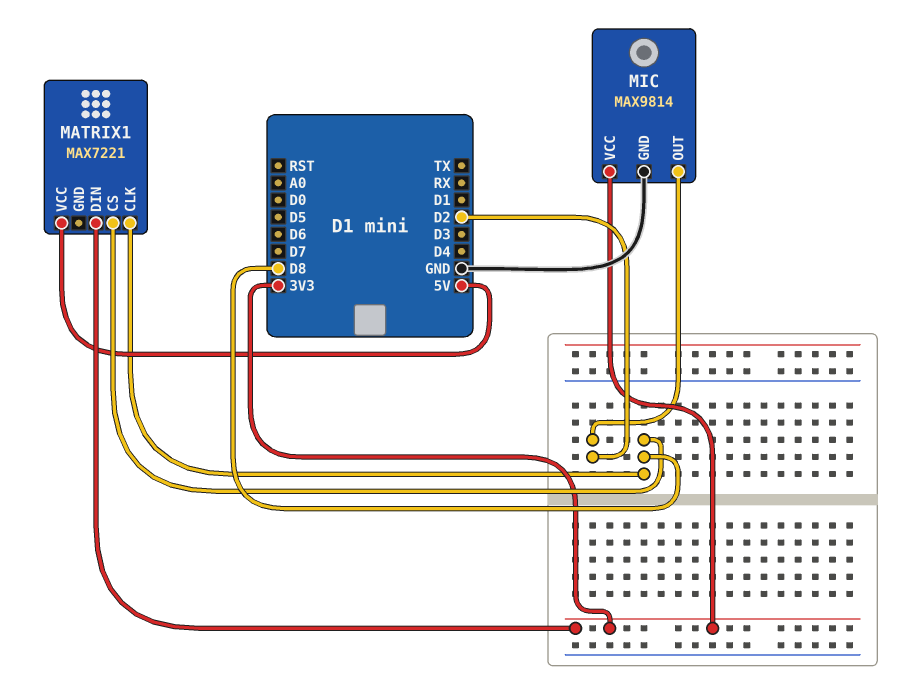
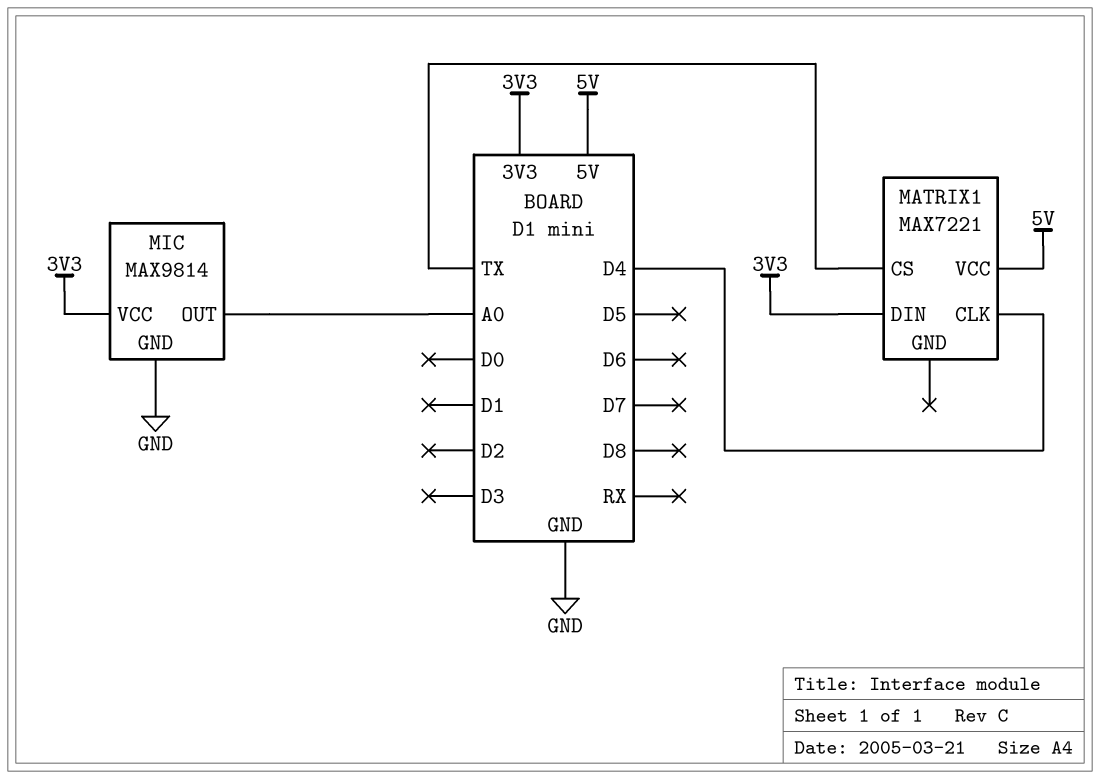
MATRIX1 pin CLK: D8 -> D4
MATRIX1 pin CS: D8 -> TX
MIC pin OUT: D2 -> A0

